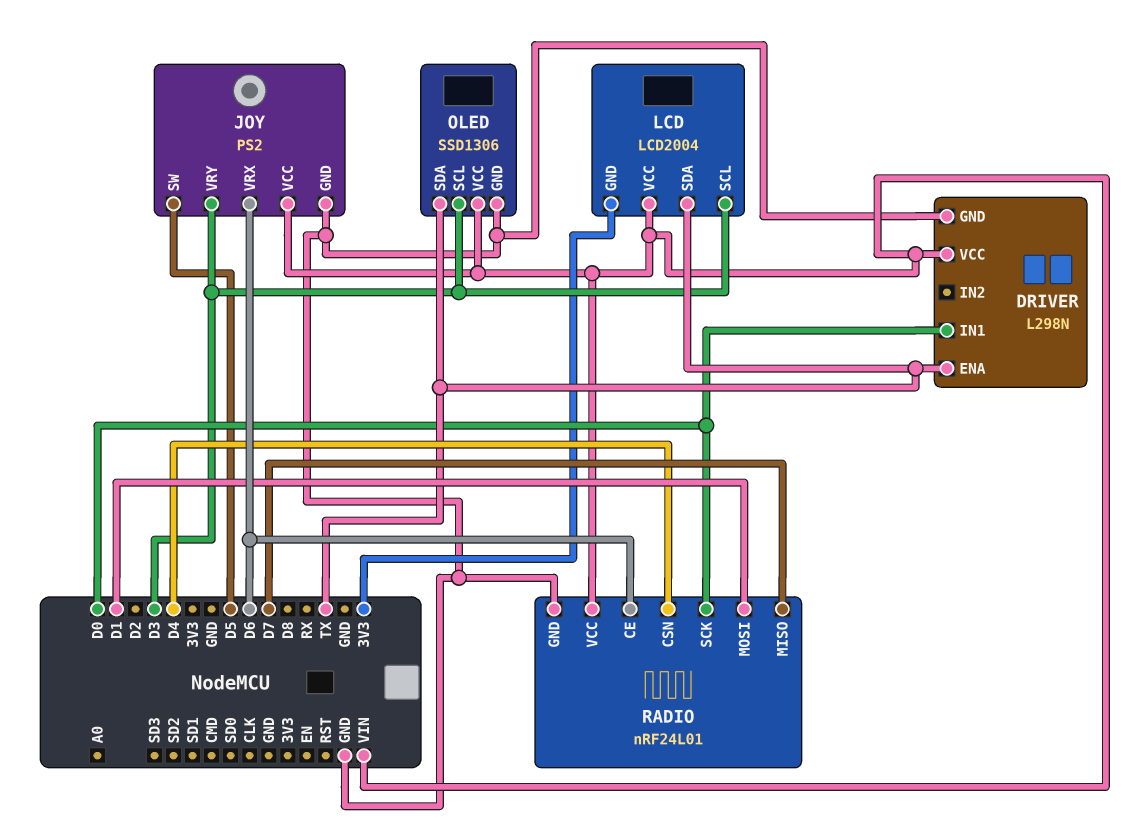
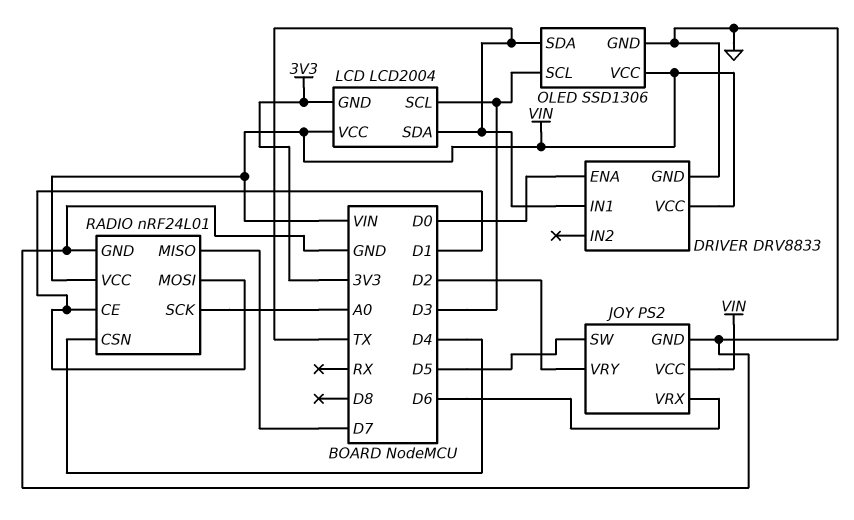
DRIVER: L298N -> DRV8833
DRIVER pin ENA: TX -> D0
DRIVER pin IN1: D0 -> TX
JOY pin VRY: D3 -> D2
RADIO pin CE: D6 -> D1
RADIO pin SCK: D0 -> A0

